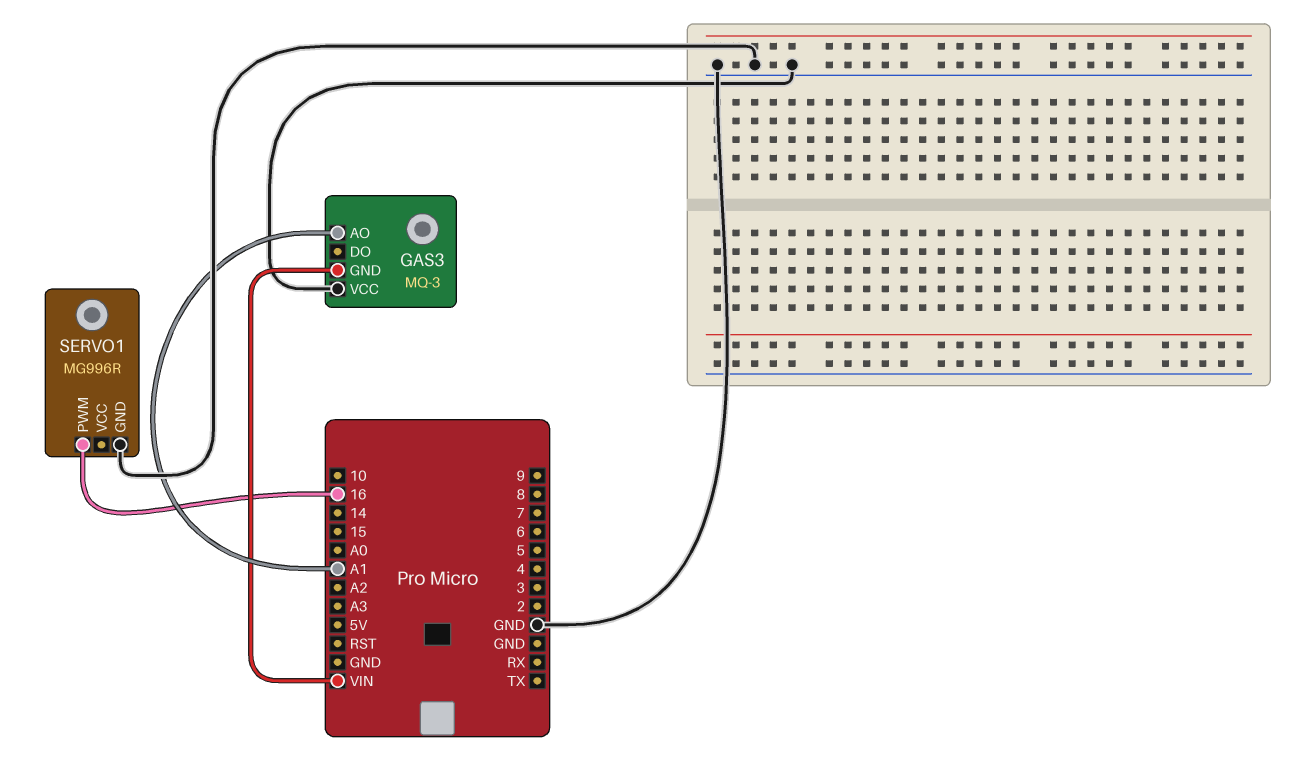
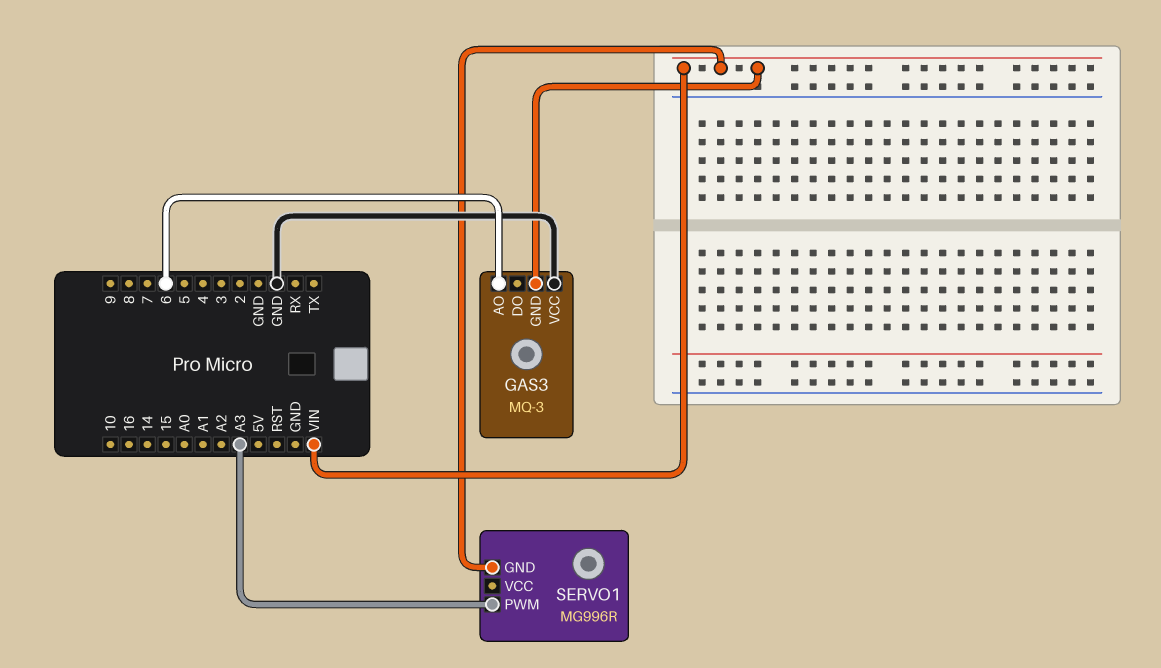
GAS3 pin AO: A1 -> 6
SERVO1 pin GND: GND -> VIN
SERVO1 pin PWM: 16 -> A3

